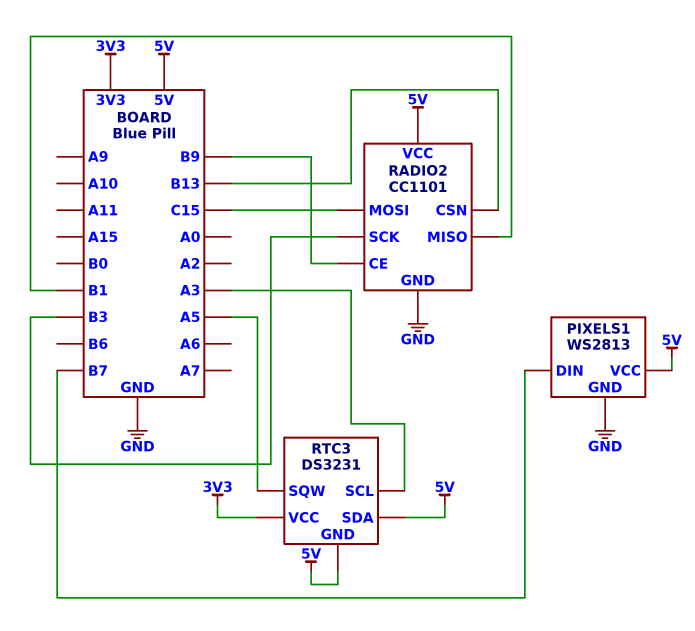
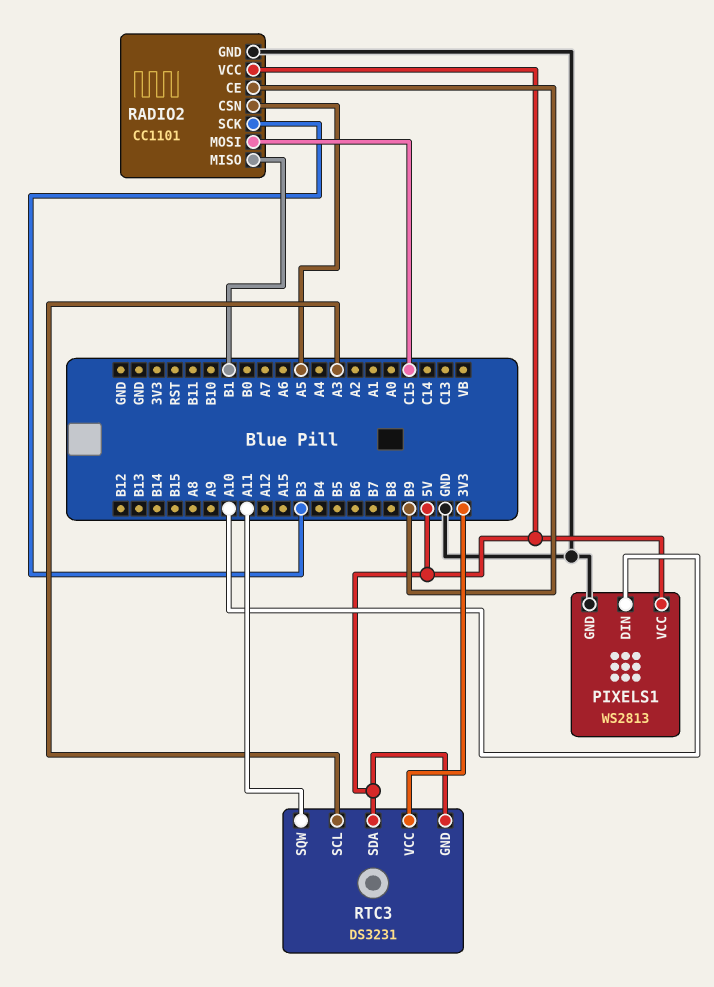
PIXELS1 pin DIN: B7 -> A10
RADIO2 pin CSN: B13 -> A5
RTC3 pin SQW: A5 -> A11

